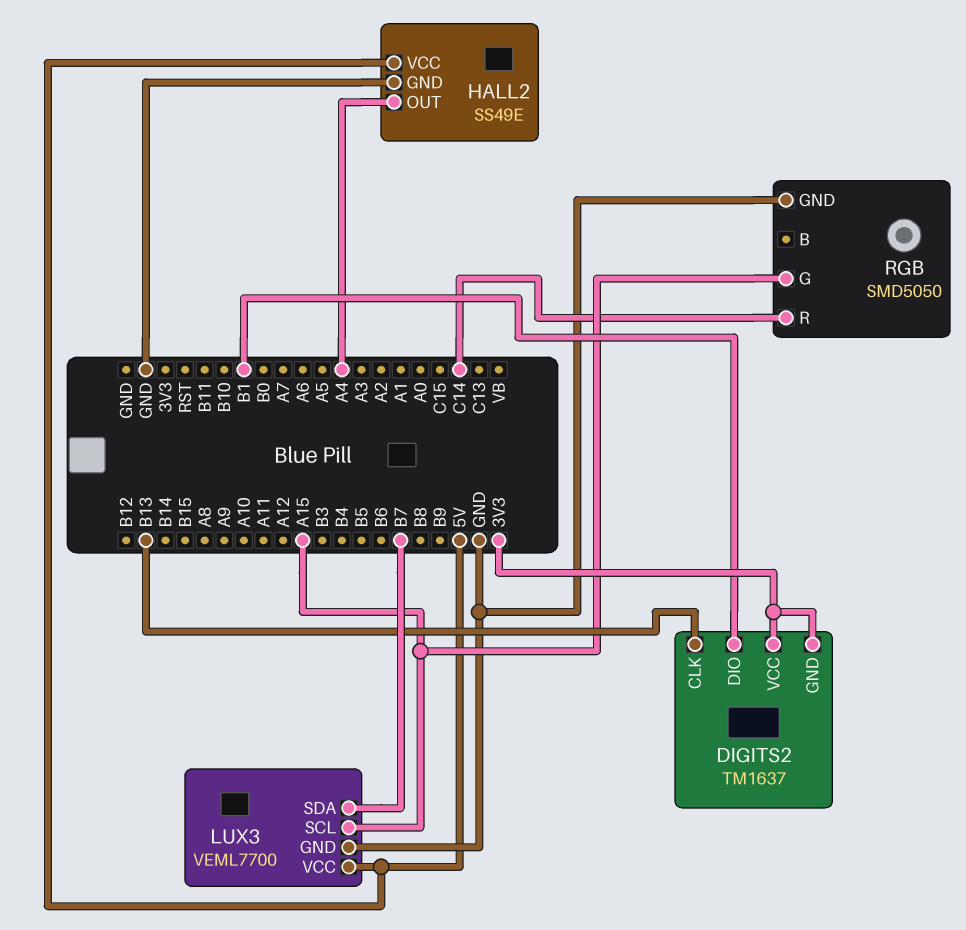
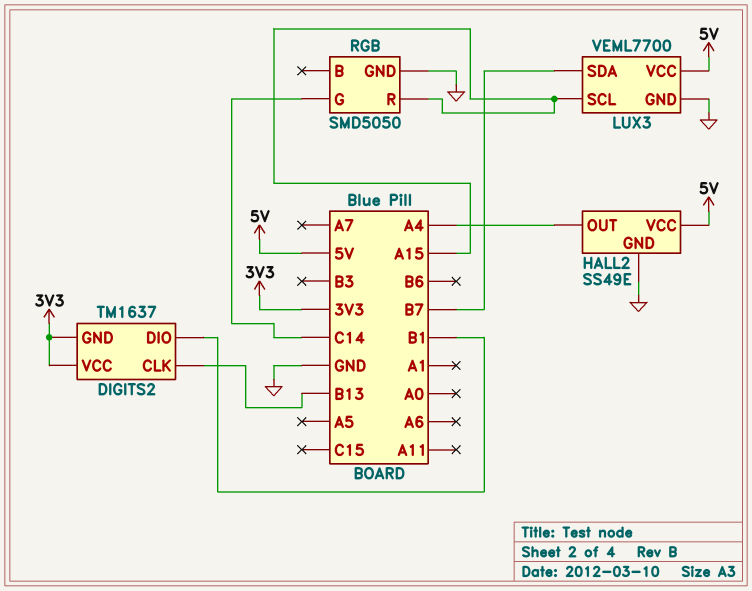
RGB pin G: A15 -> C14
RGB pin R: C14 -> A15

